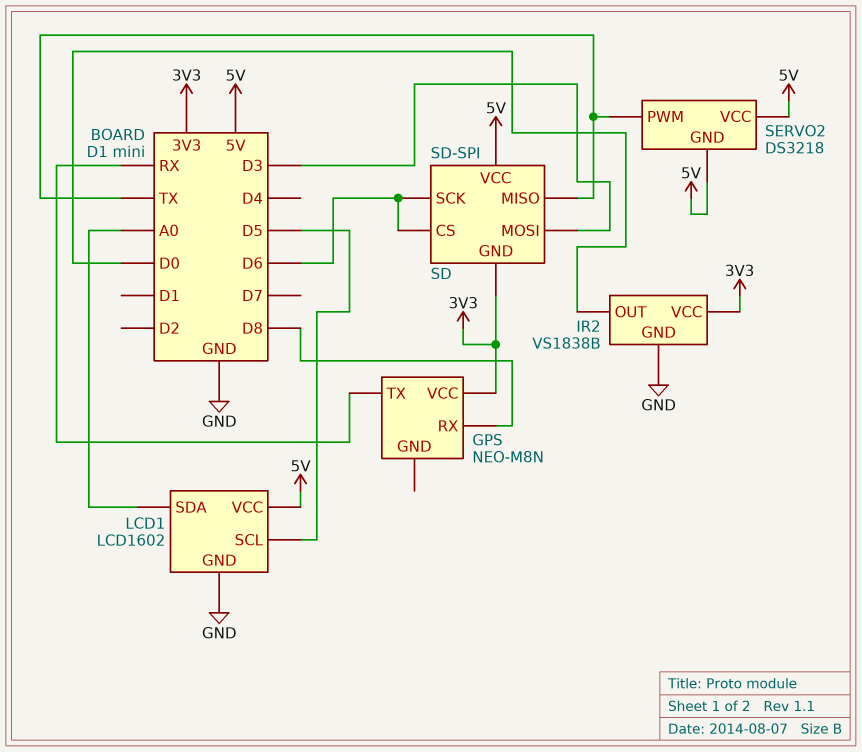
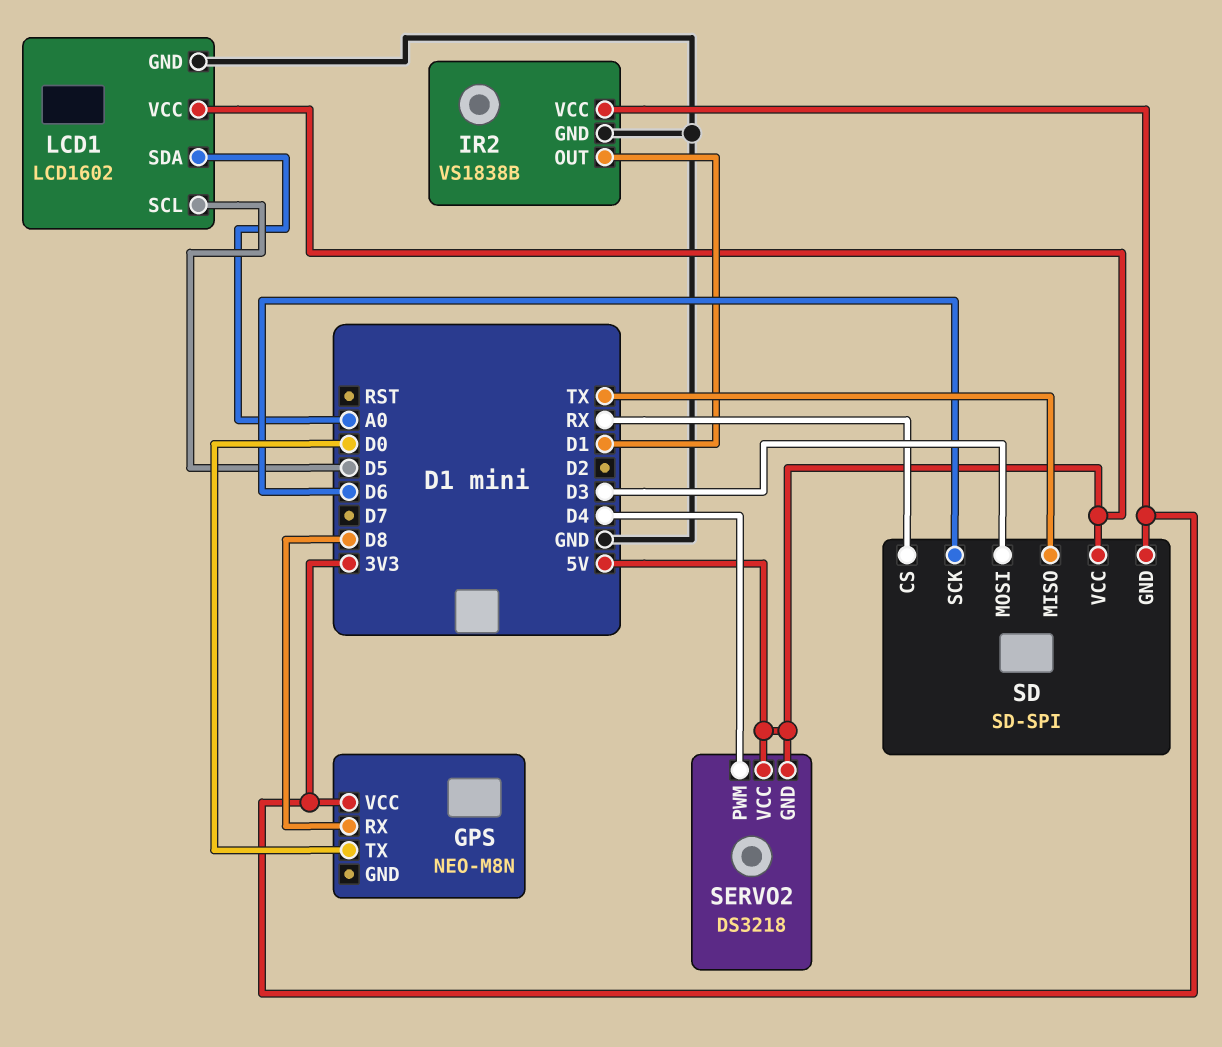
GPS pin TX: RX -> D0
IR2 pin OUT: D0 -> D1
SD pin CS: D6 -> RX
SERVO2 pin PWM: TX -> D4

